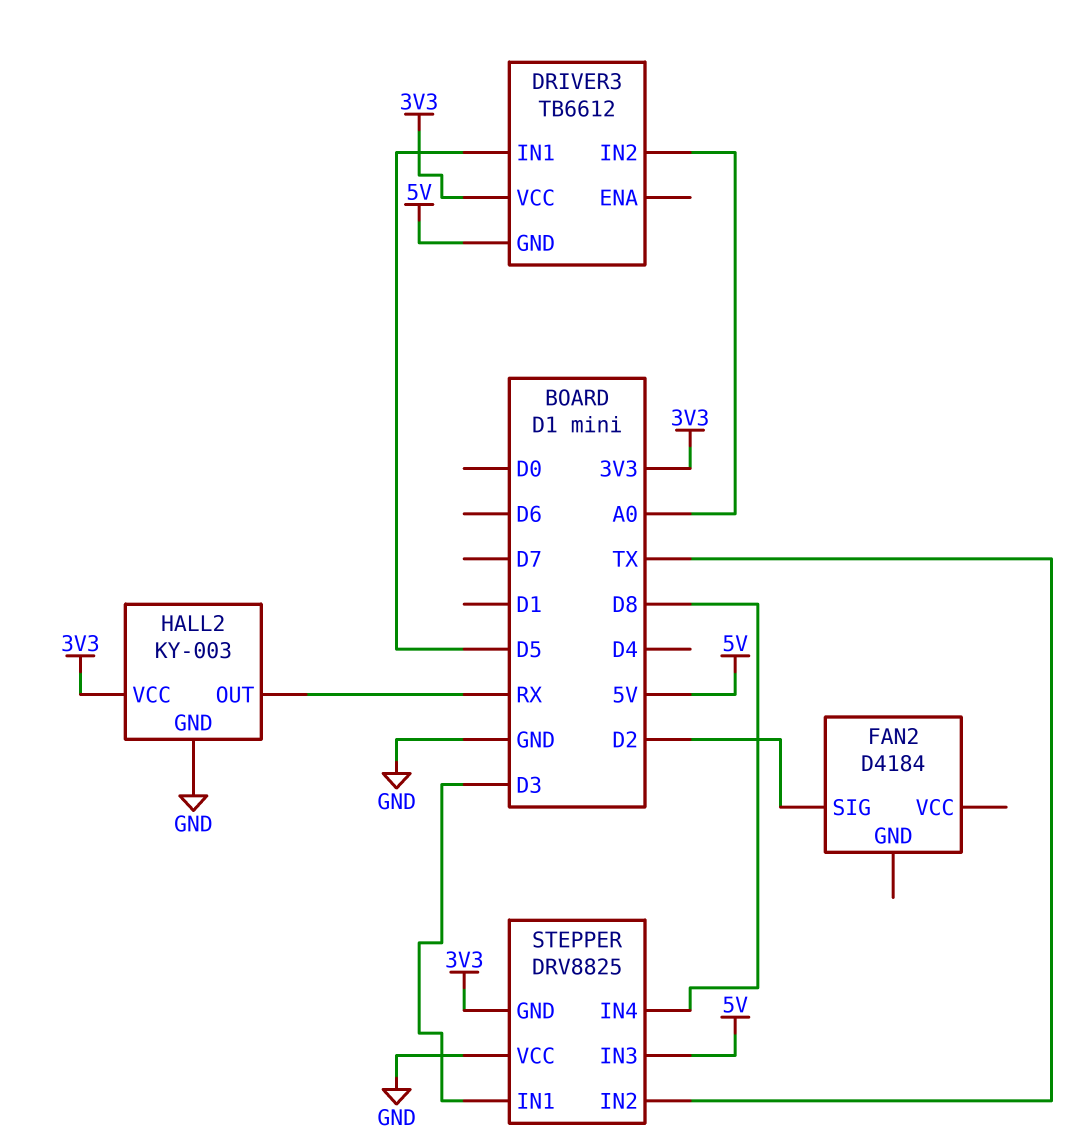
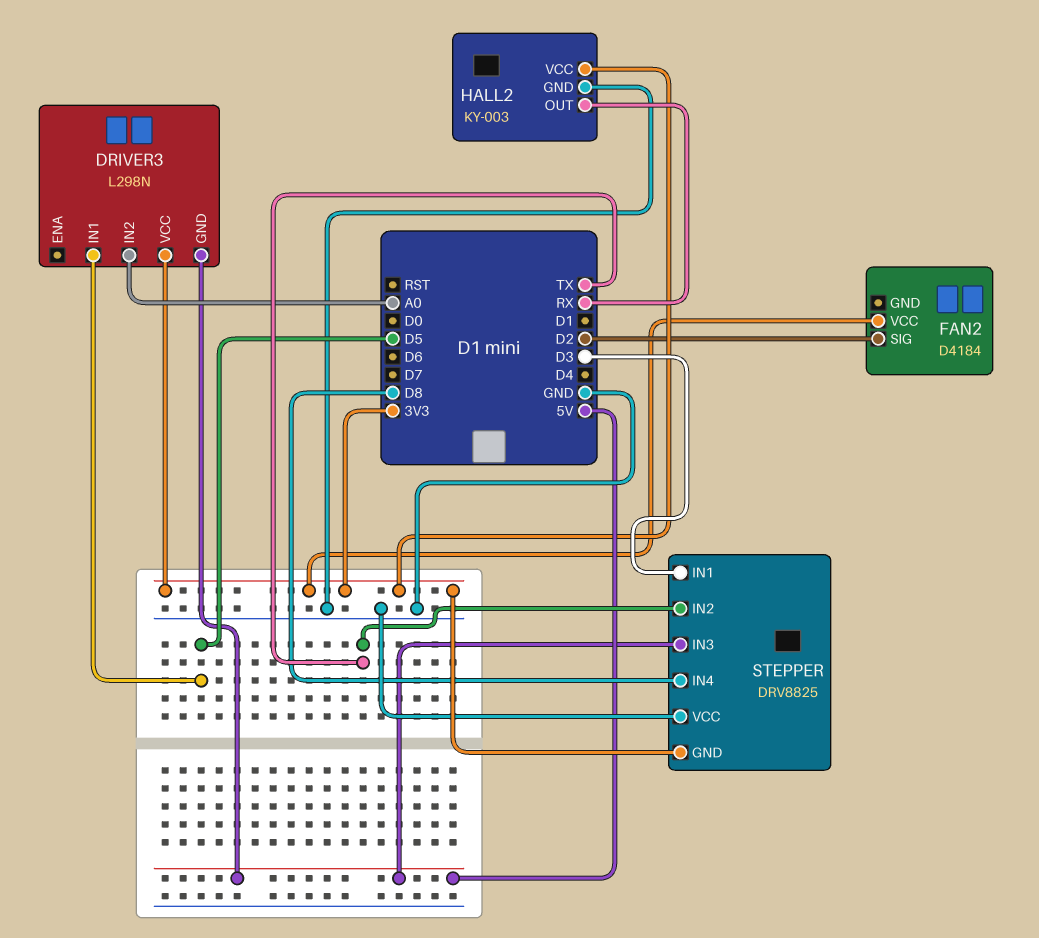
DRIVER3: TB6612 -> L298N
FAN2 pin VCC: none -> 3V3

